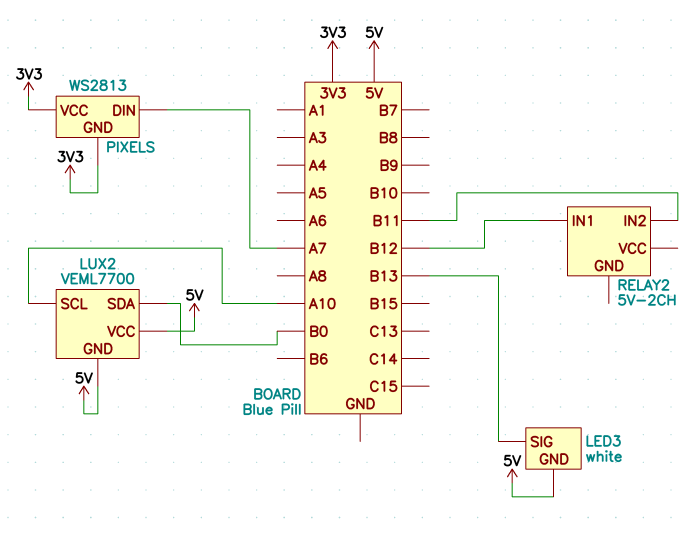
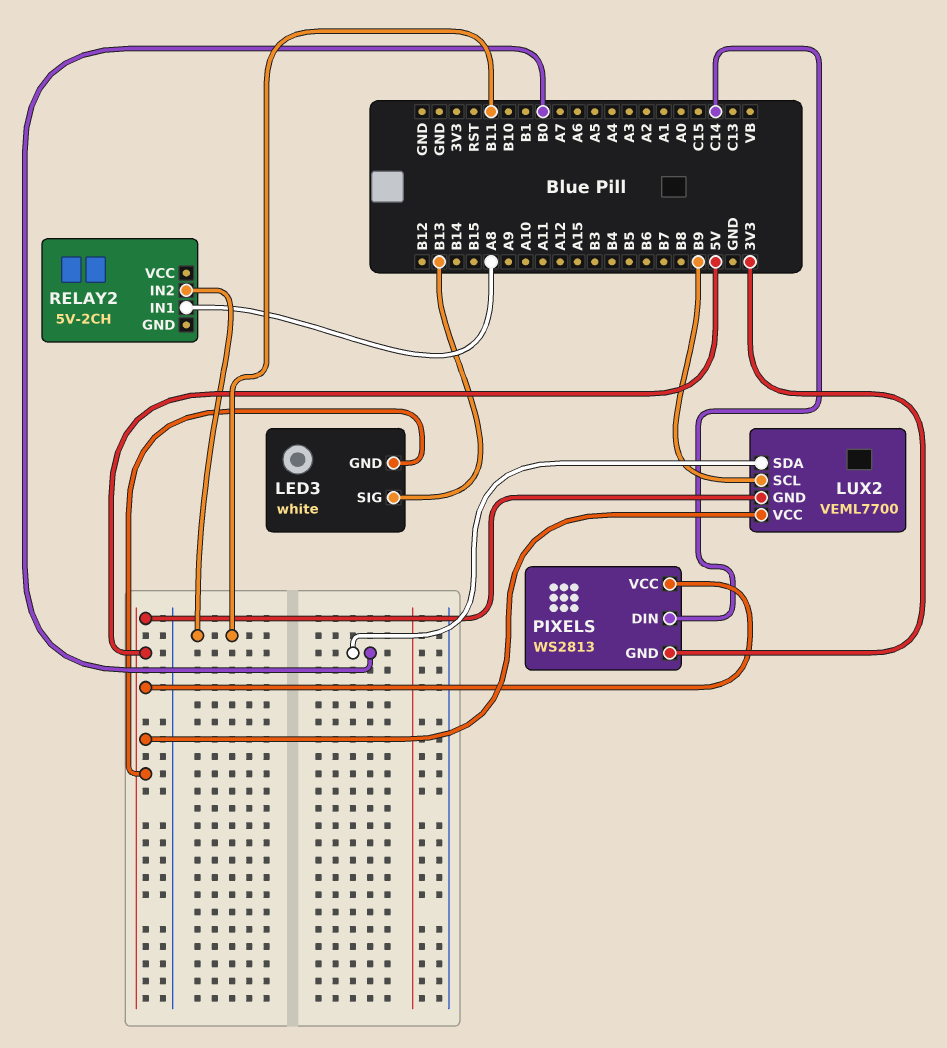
LUX2 pin SCL: A10 -> B9
PIXELS pin DIN: A7 -> C14
PIXELS pin VCC: 3V3 -> 5V
RELAY2 pin IN1: B12 -> A8

